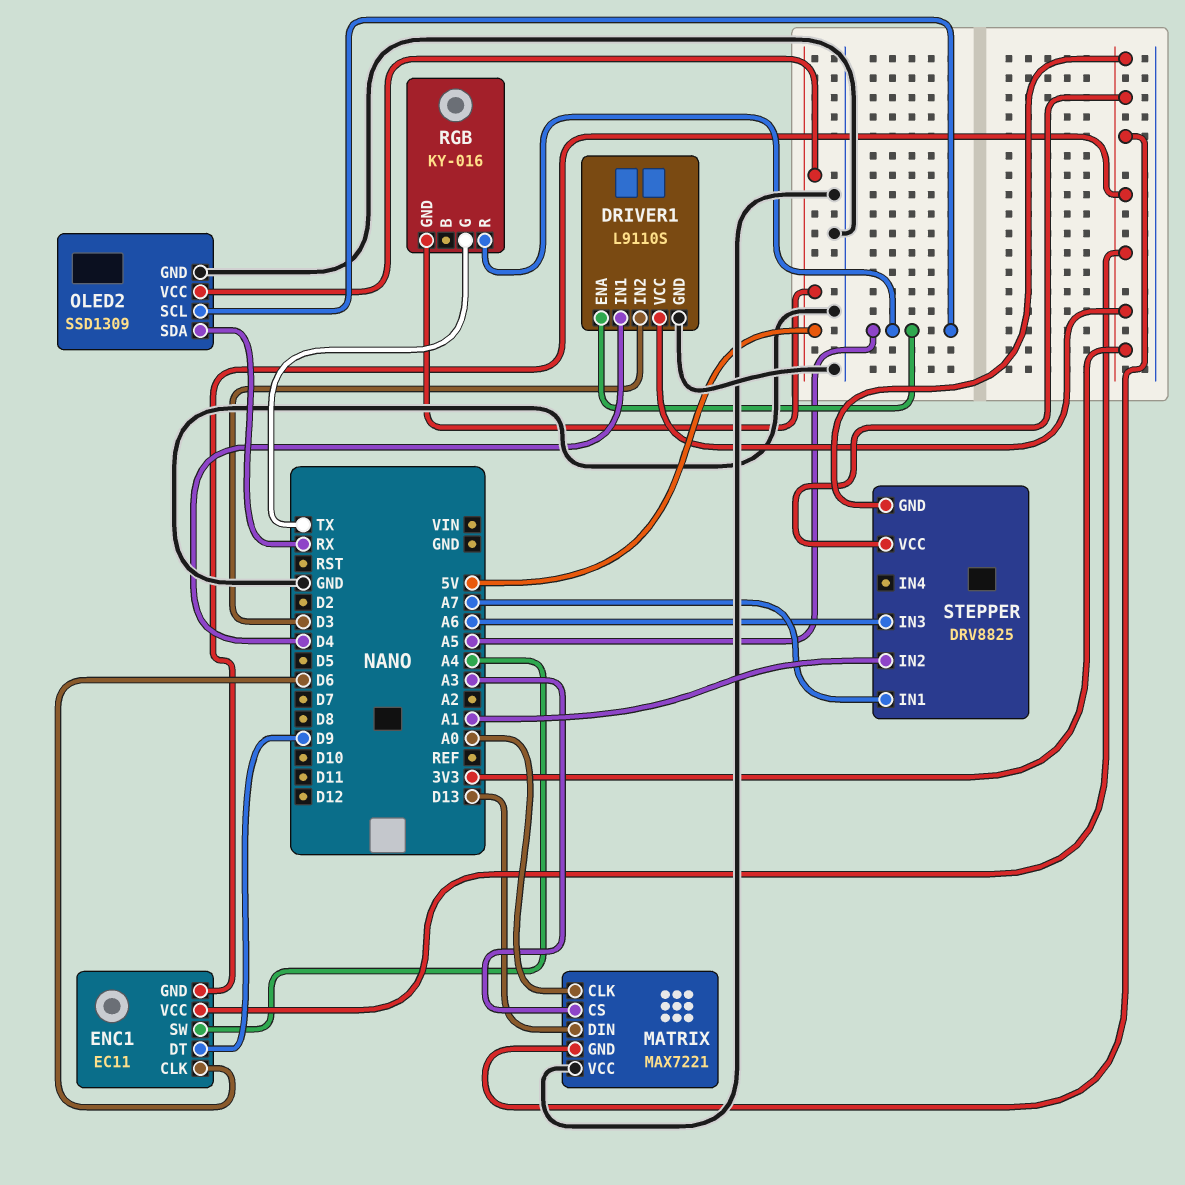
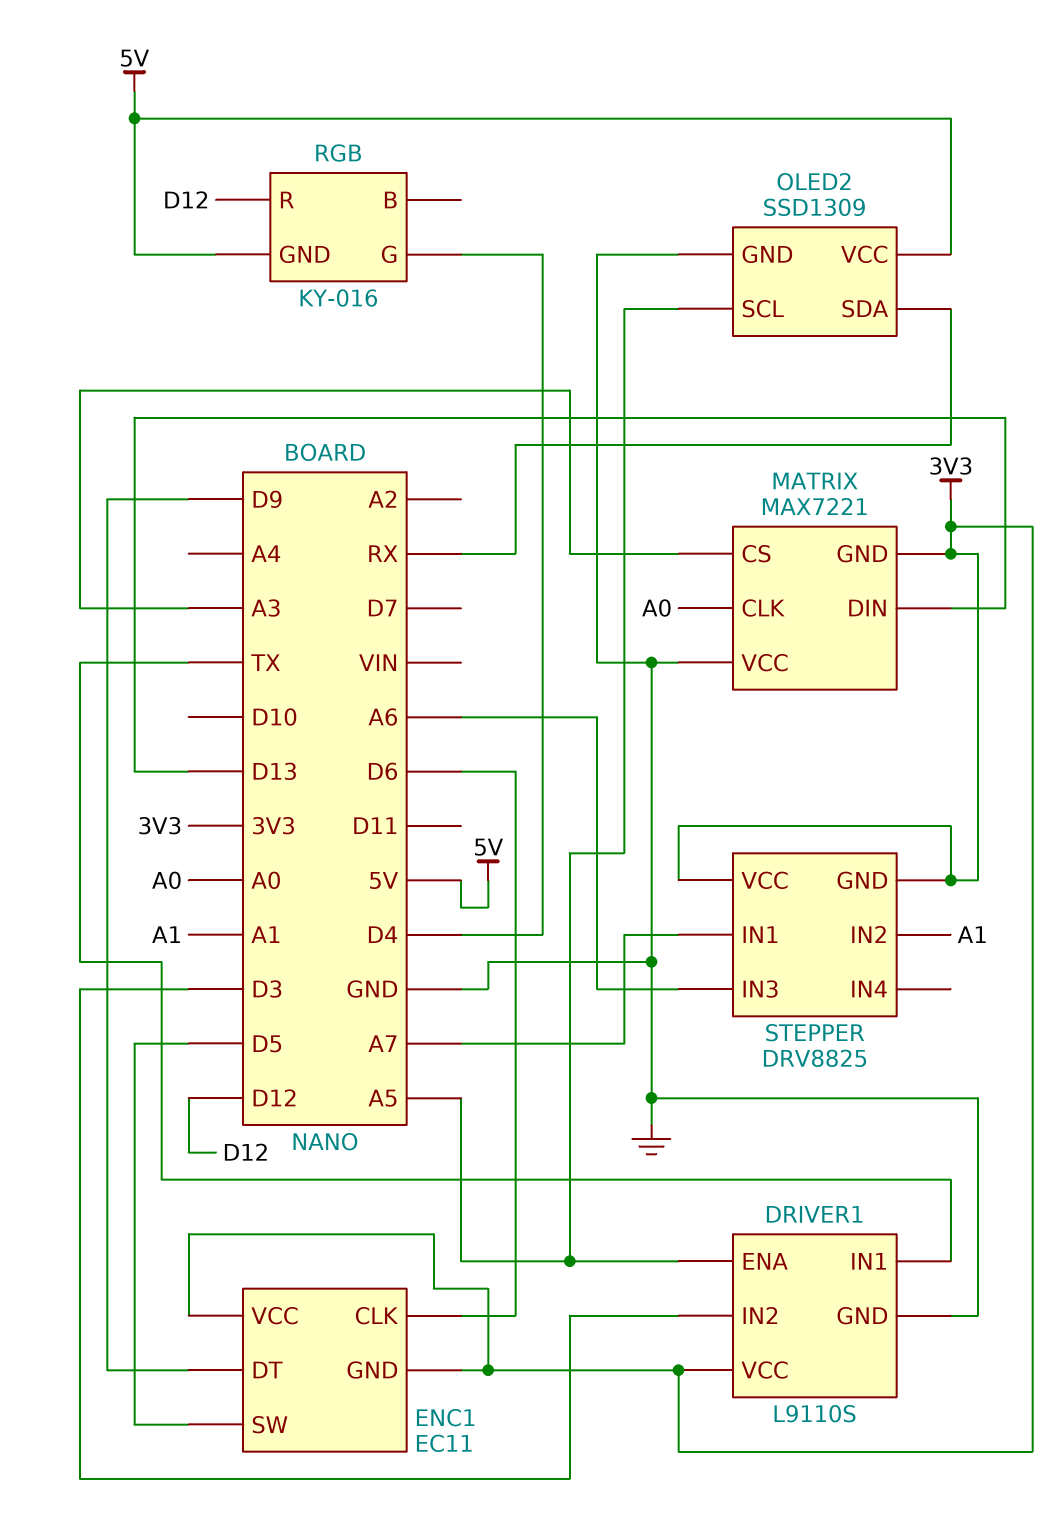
DRIVER1 pin IN1: D4 -> TX
ENC1 pin SW: A4 -> D5
RGB pin G: TX -> D4
RGB pin R: A5 -> D12

